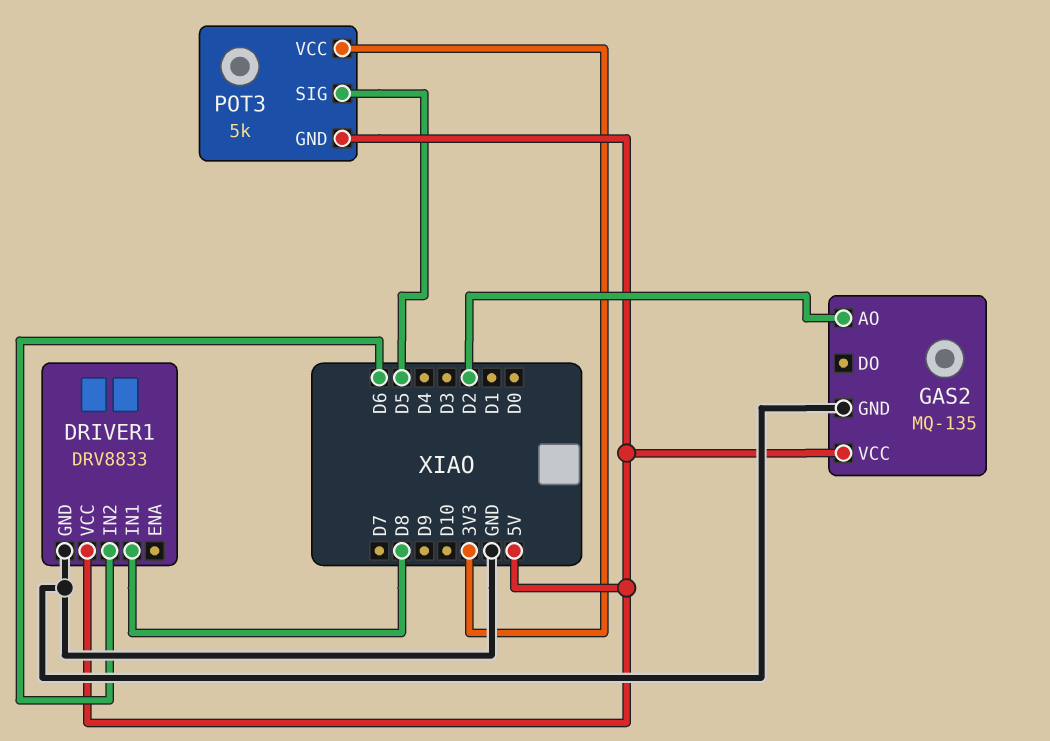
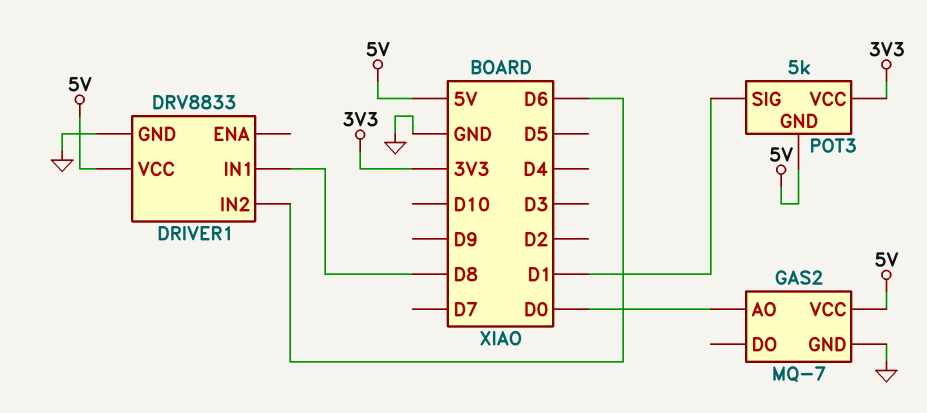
GAS2: MQ-135 -> MQ-7
GAS2 pin AO: D2 -> D0
POT3 pin SIG: D5 -> D1

